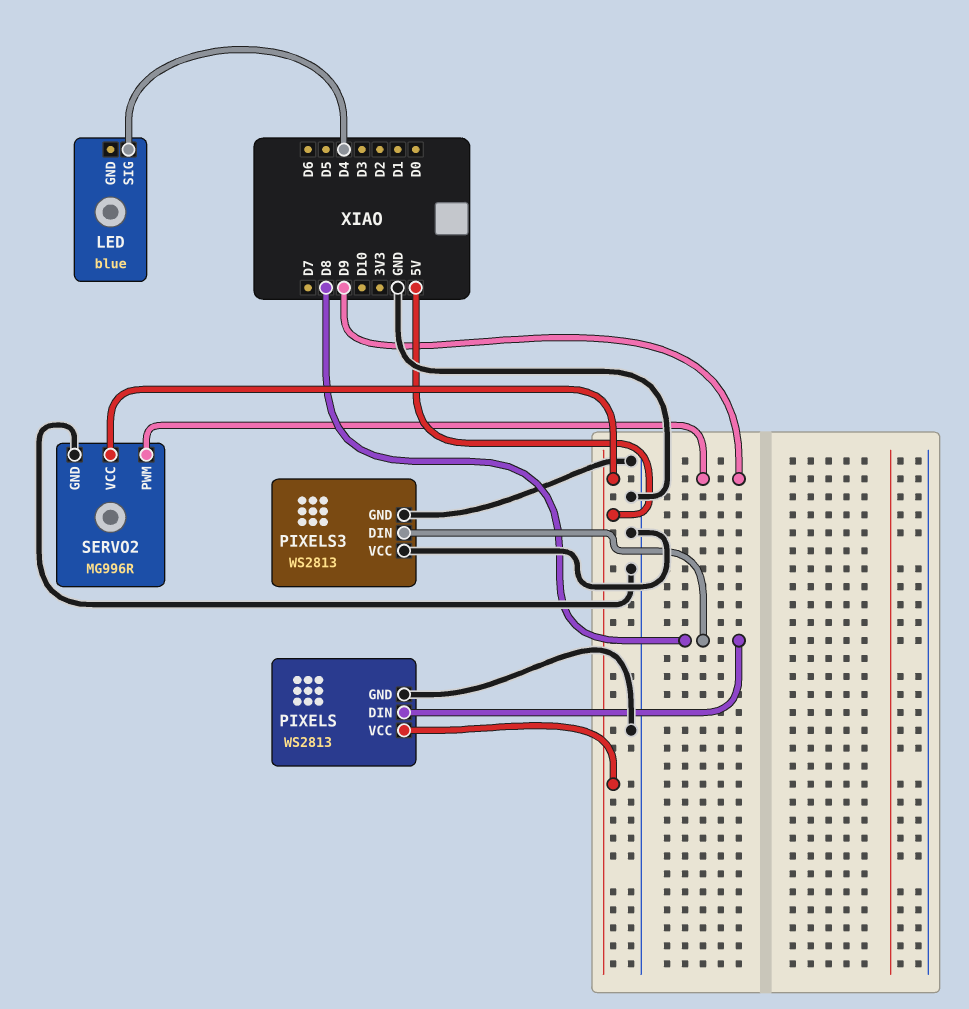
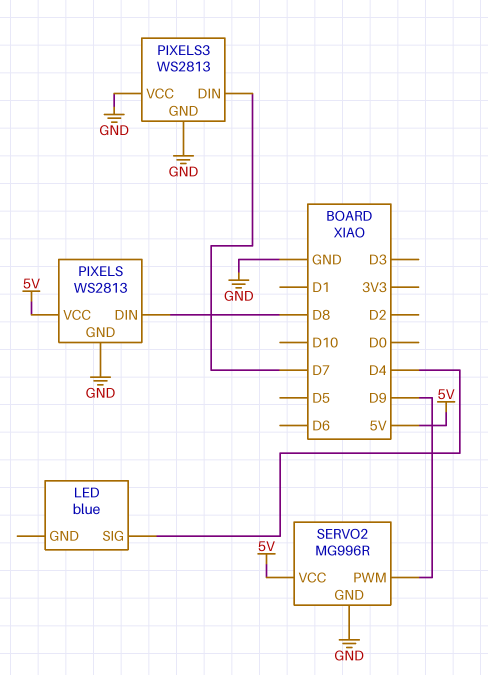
PIXELS3 pin DIN: D8 -> D7

